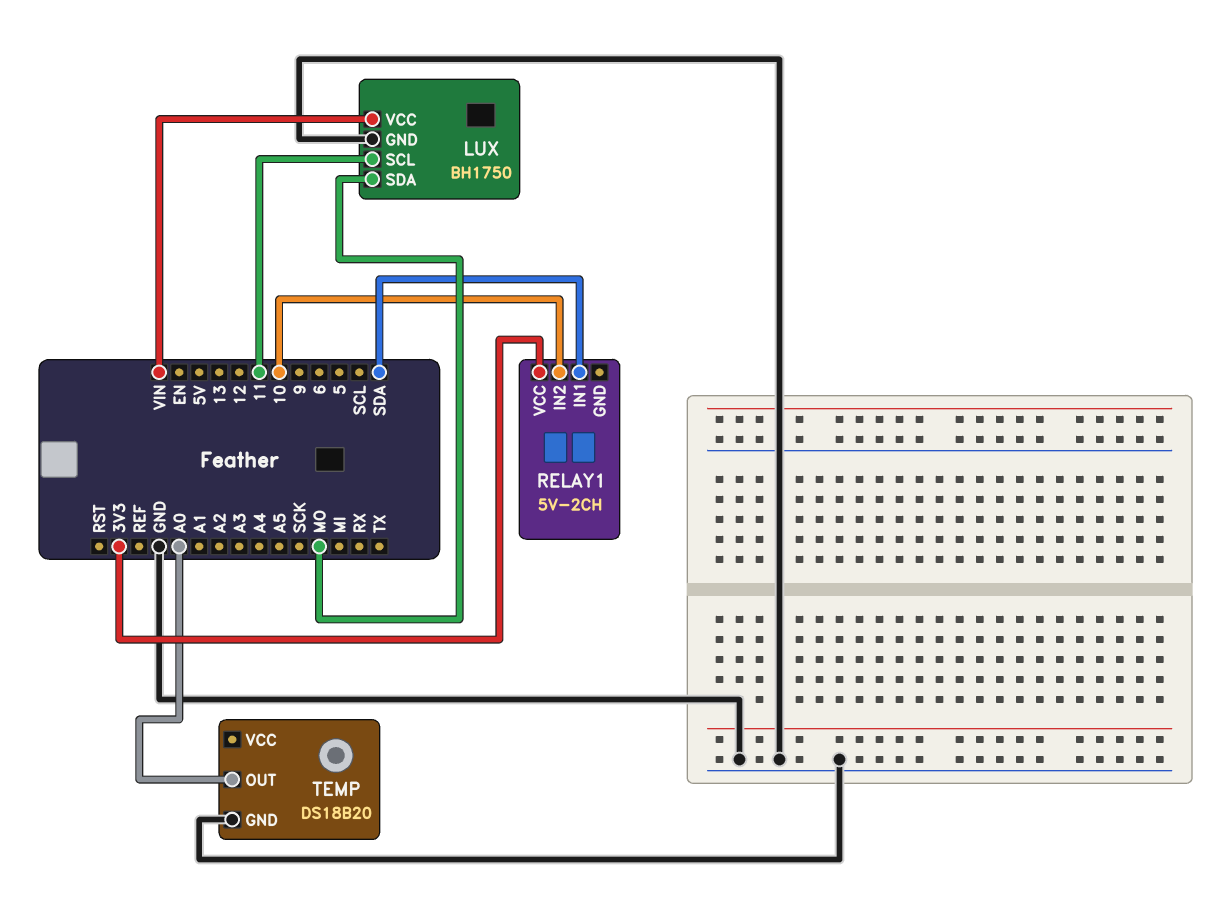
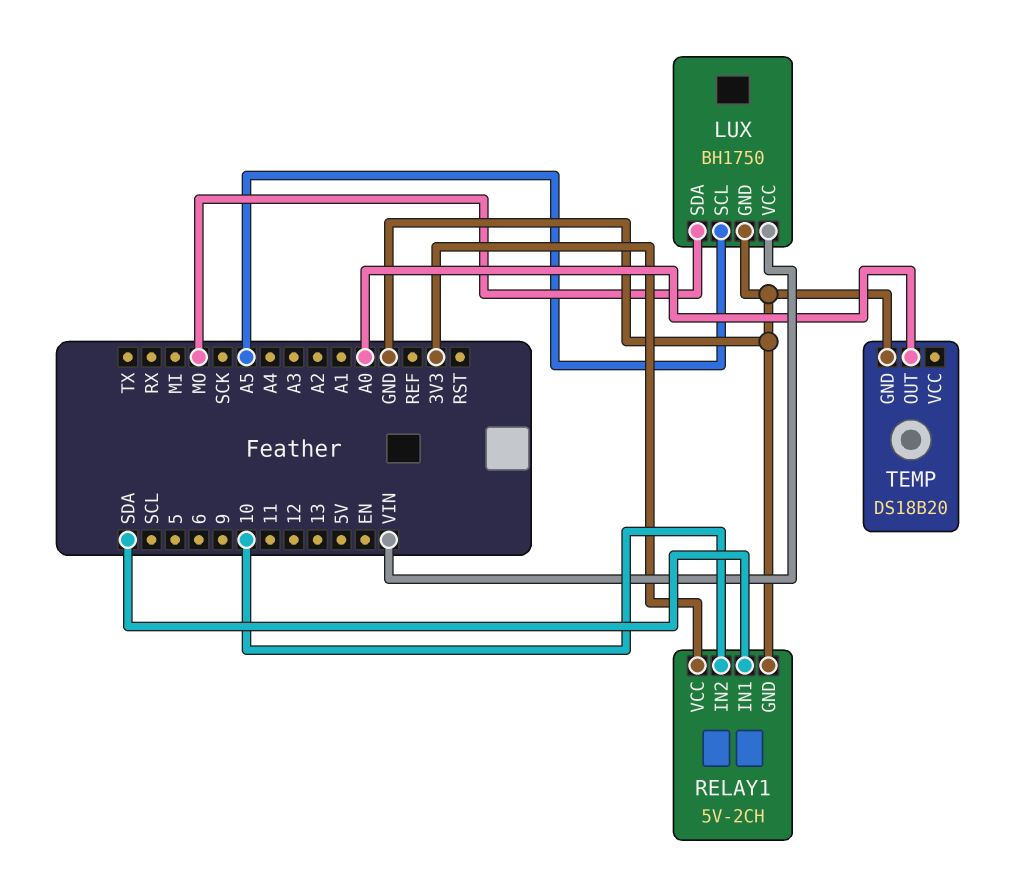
LUX pin SCL: 11 -> A5
RELAY1 pin GND: none -> GND

